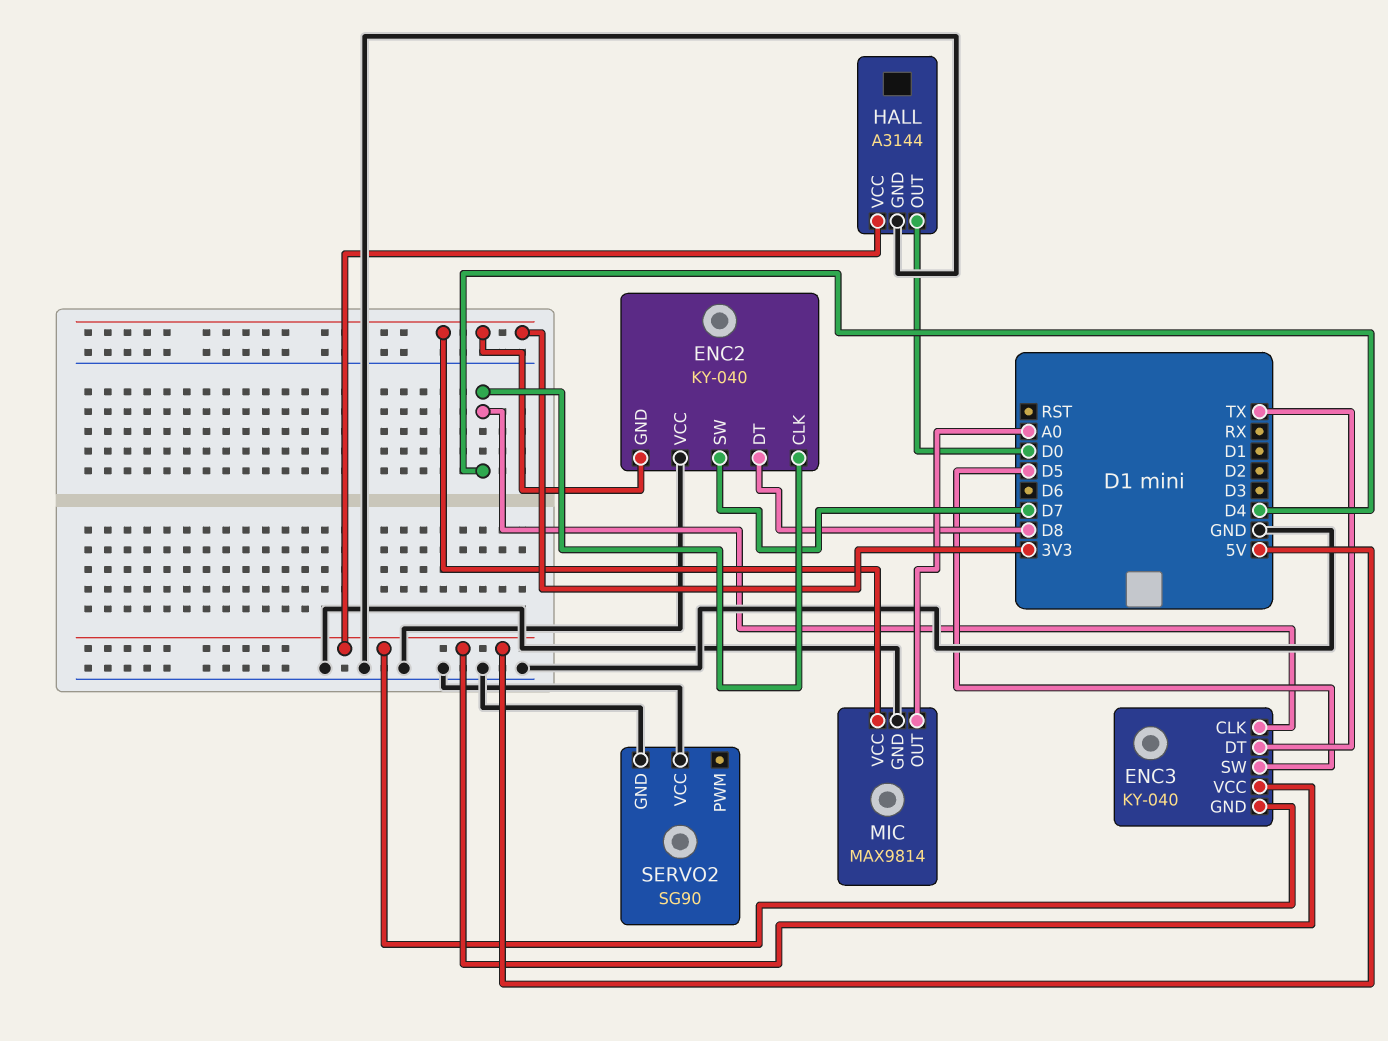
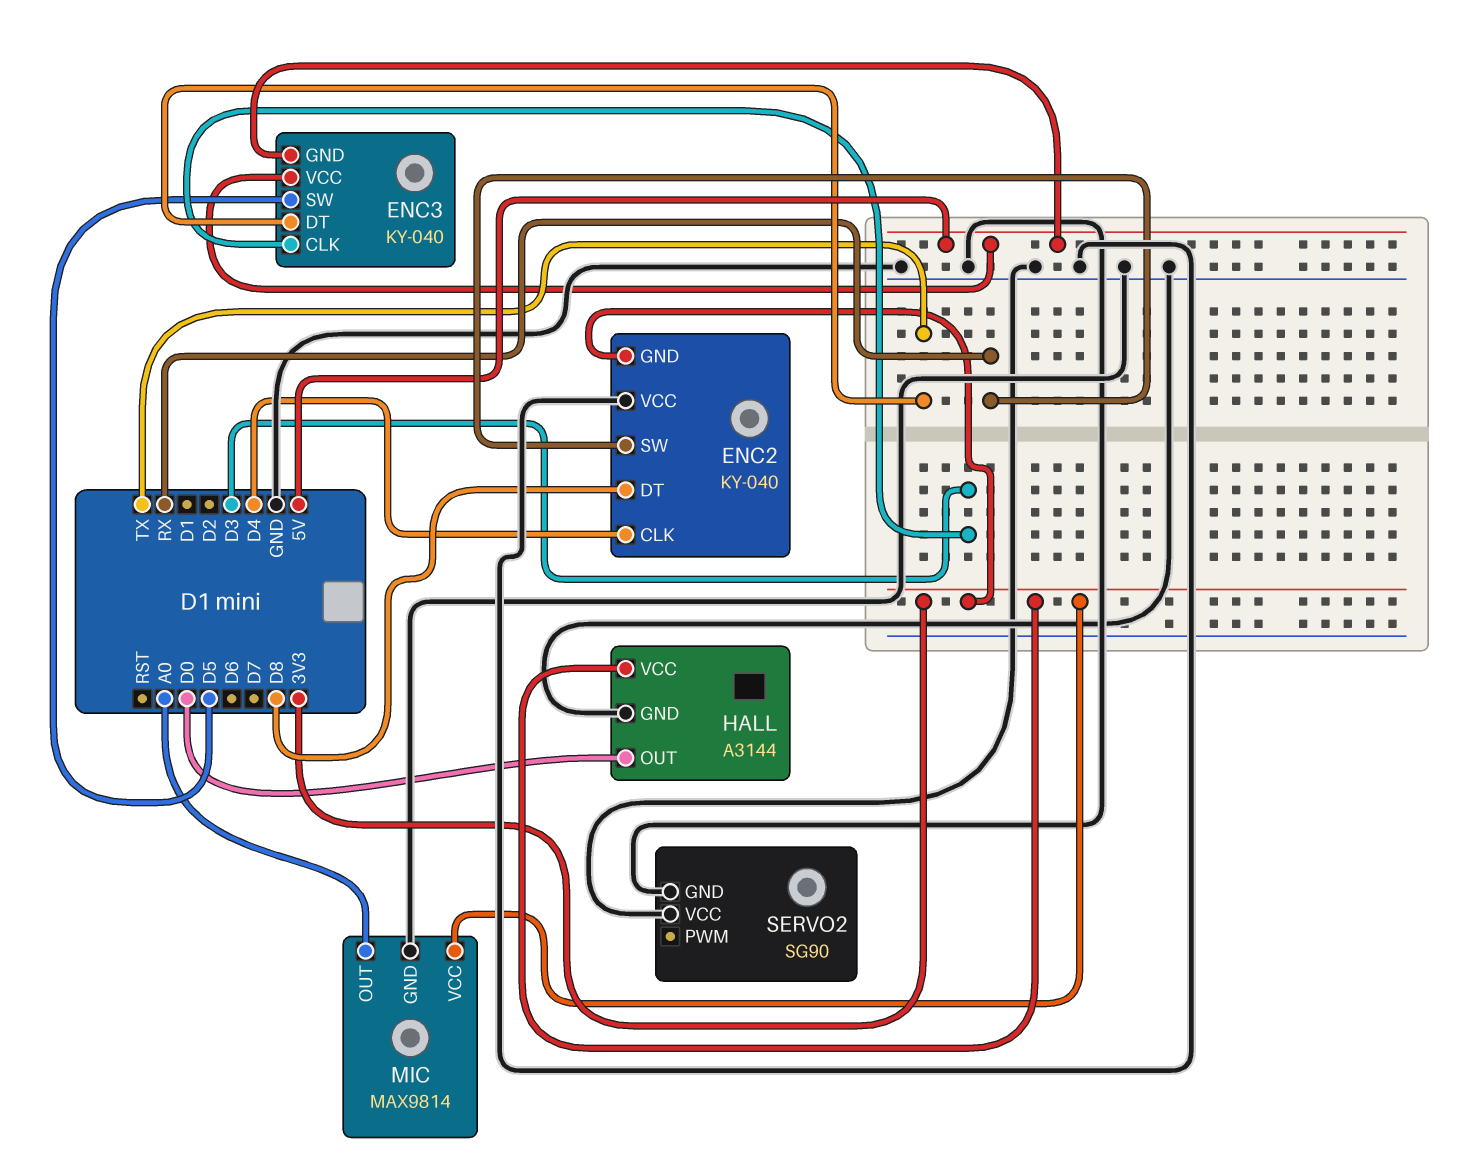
ENC2 pin SW: D7 -> RX
ENC3 pin CLK: D4 -> D3
HALL pin VCC: 5V -> 3V3

